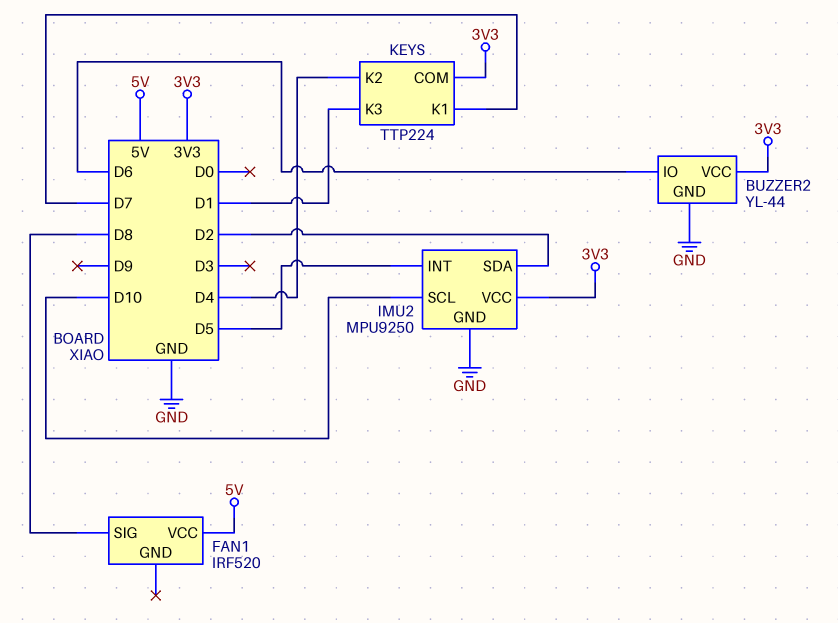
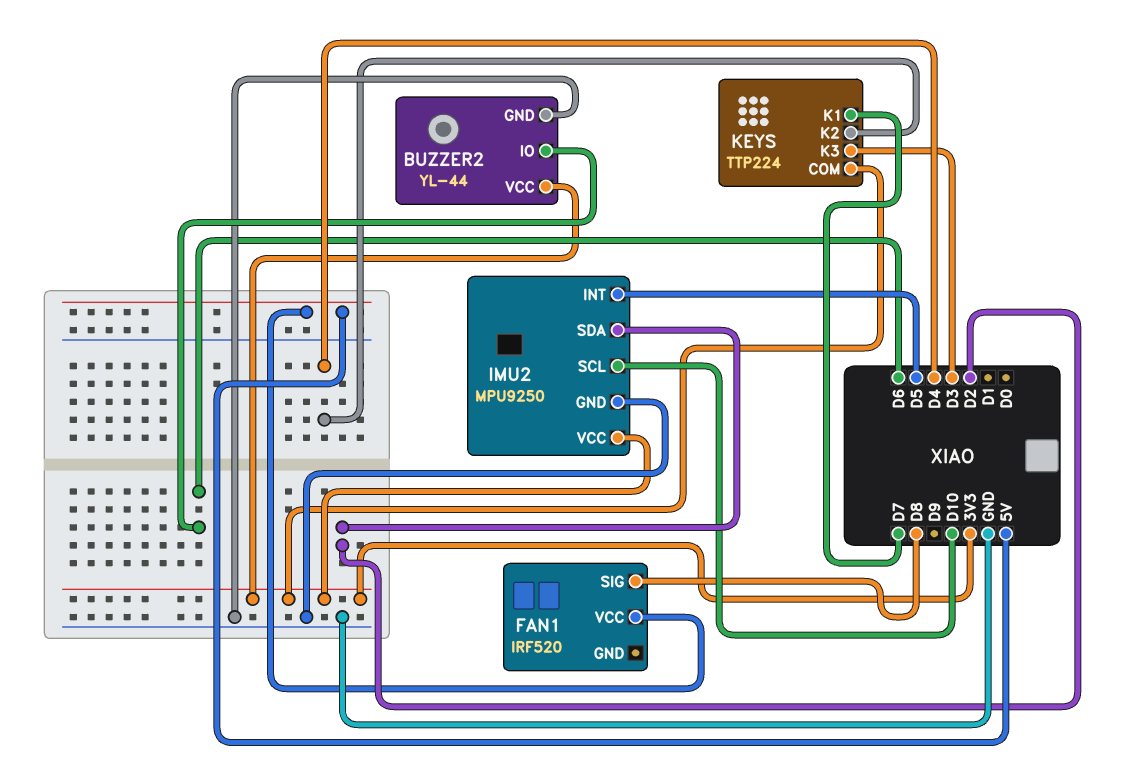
KEYS pin K3: D1 -> D3

